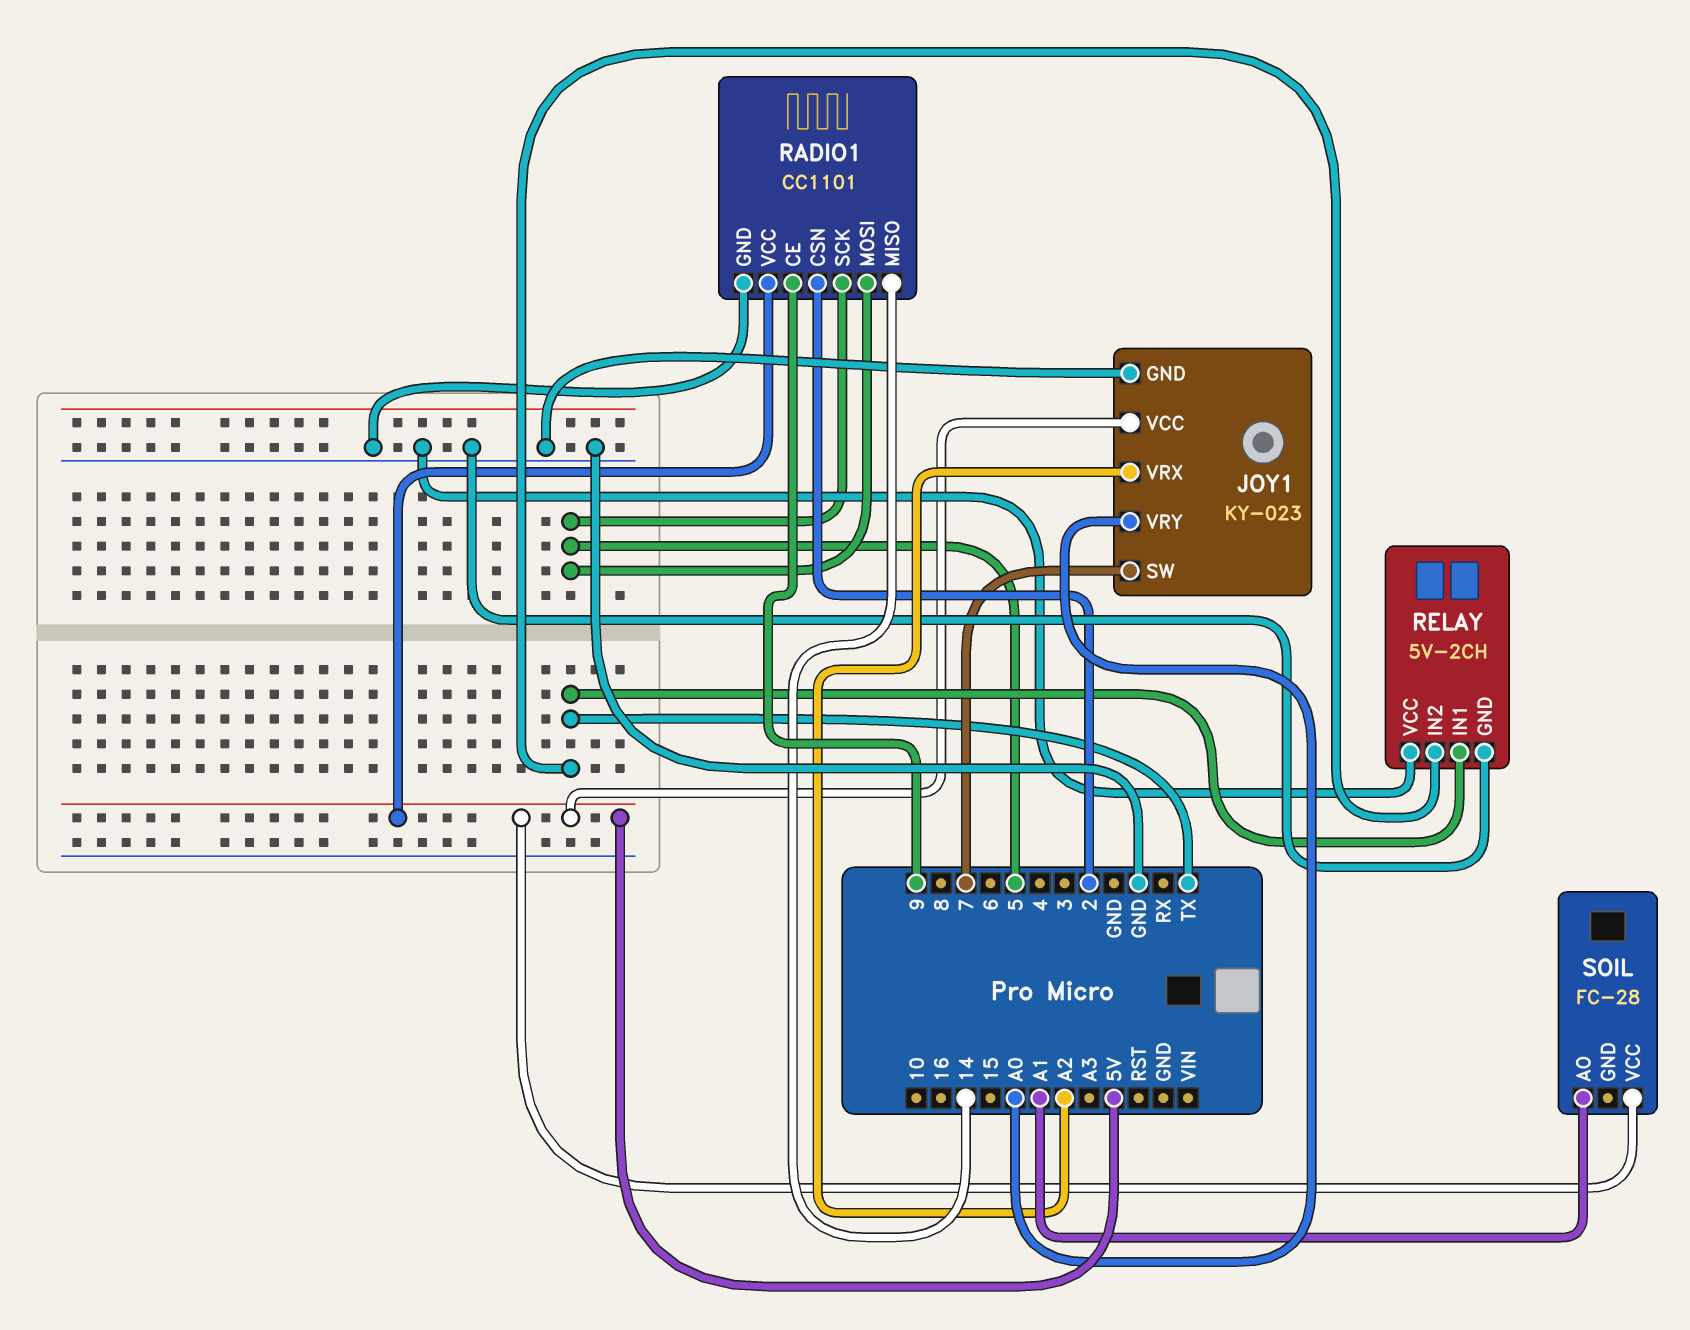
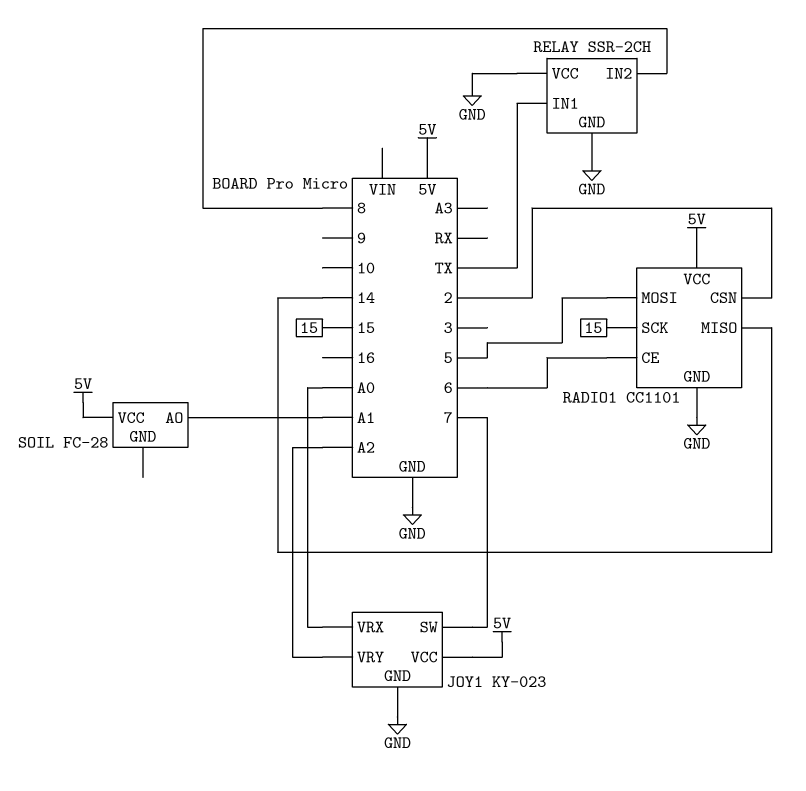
JOY1 pin VRX: A2 -> A0
JOY1 pin VRY: A0 -> A2
RADIO1 pin CE: 9 -> 6
RADIO1 pin SCK: 5 -> 15
RELAY: 5V-2CH -> SSR-2CH
RELAY pin IN2: TX -> 8

